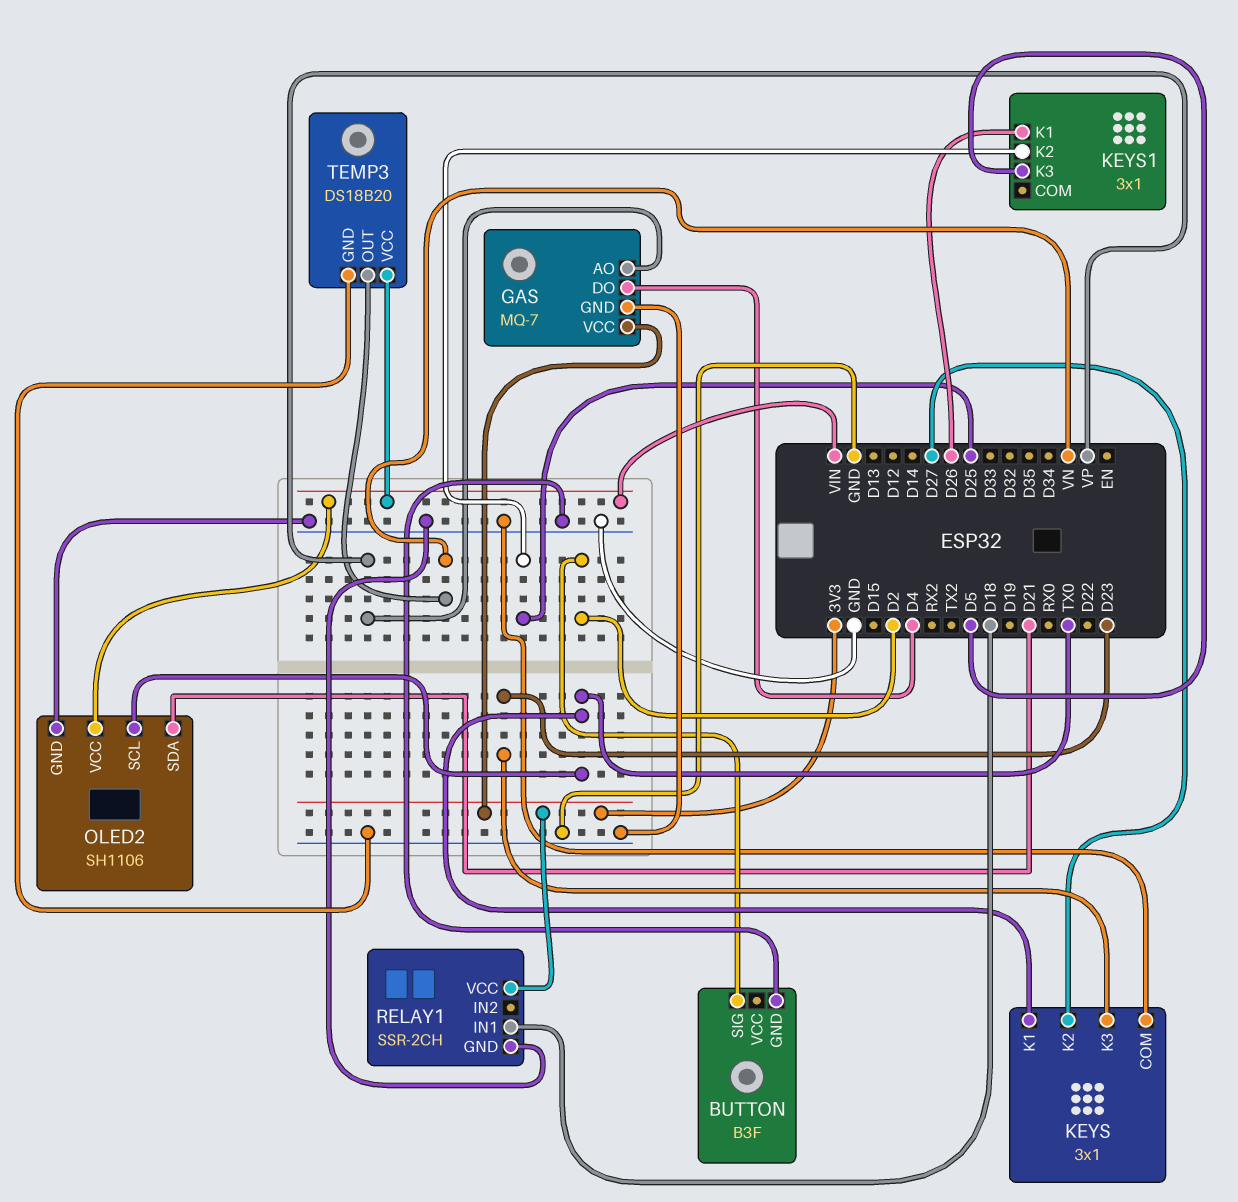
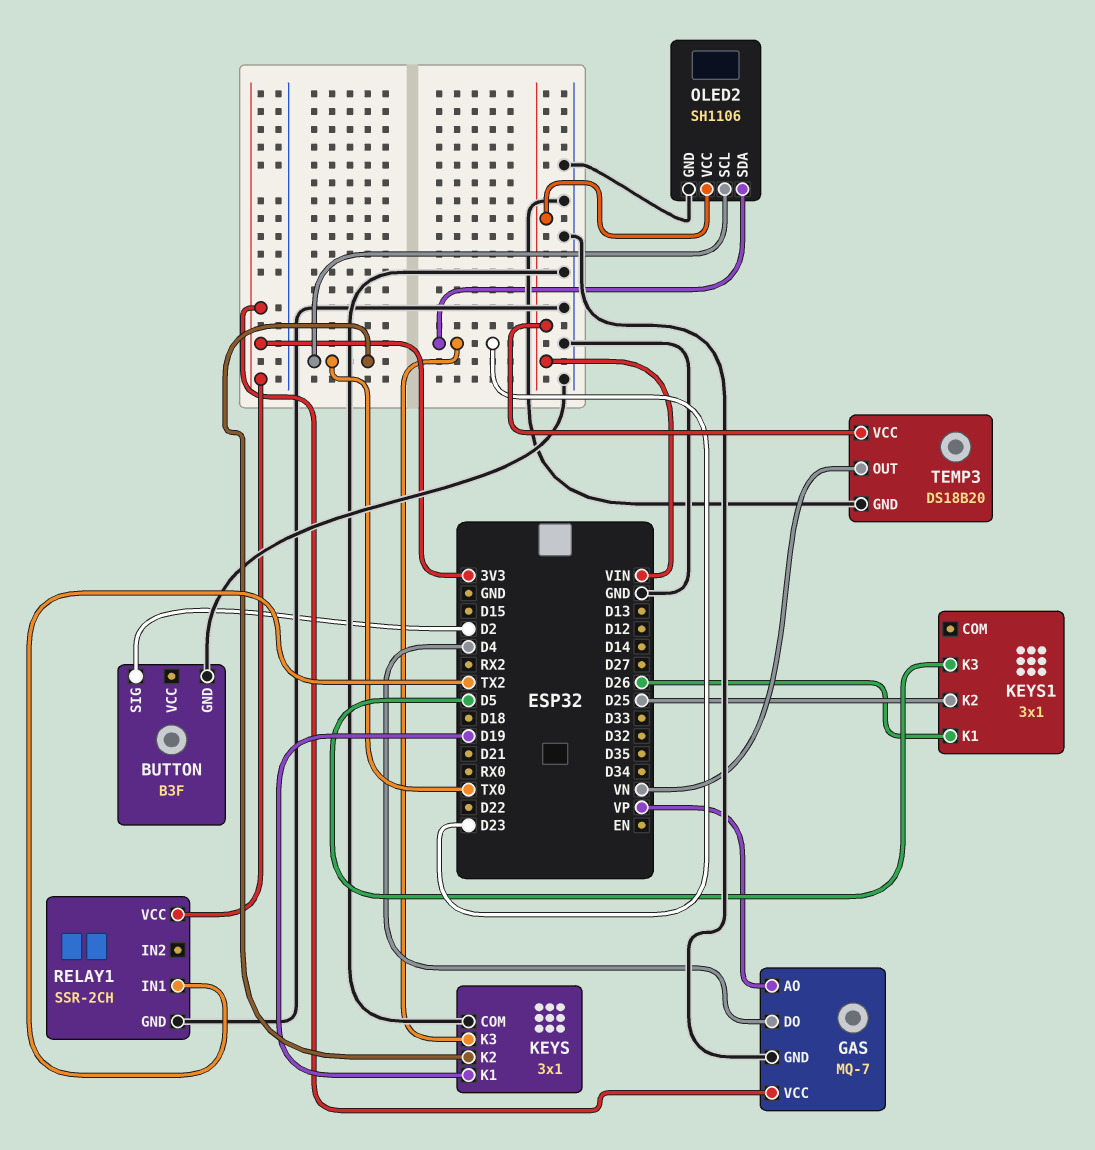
KEYS pin K1: TX0 -> D19
KEYS pin K2: D27 -> TX0
OLED2 pin SDA: D21 -> D23
RELAY1 pin IN1: D18 -> TX2

